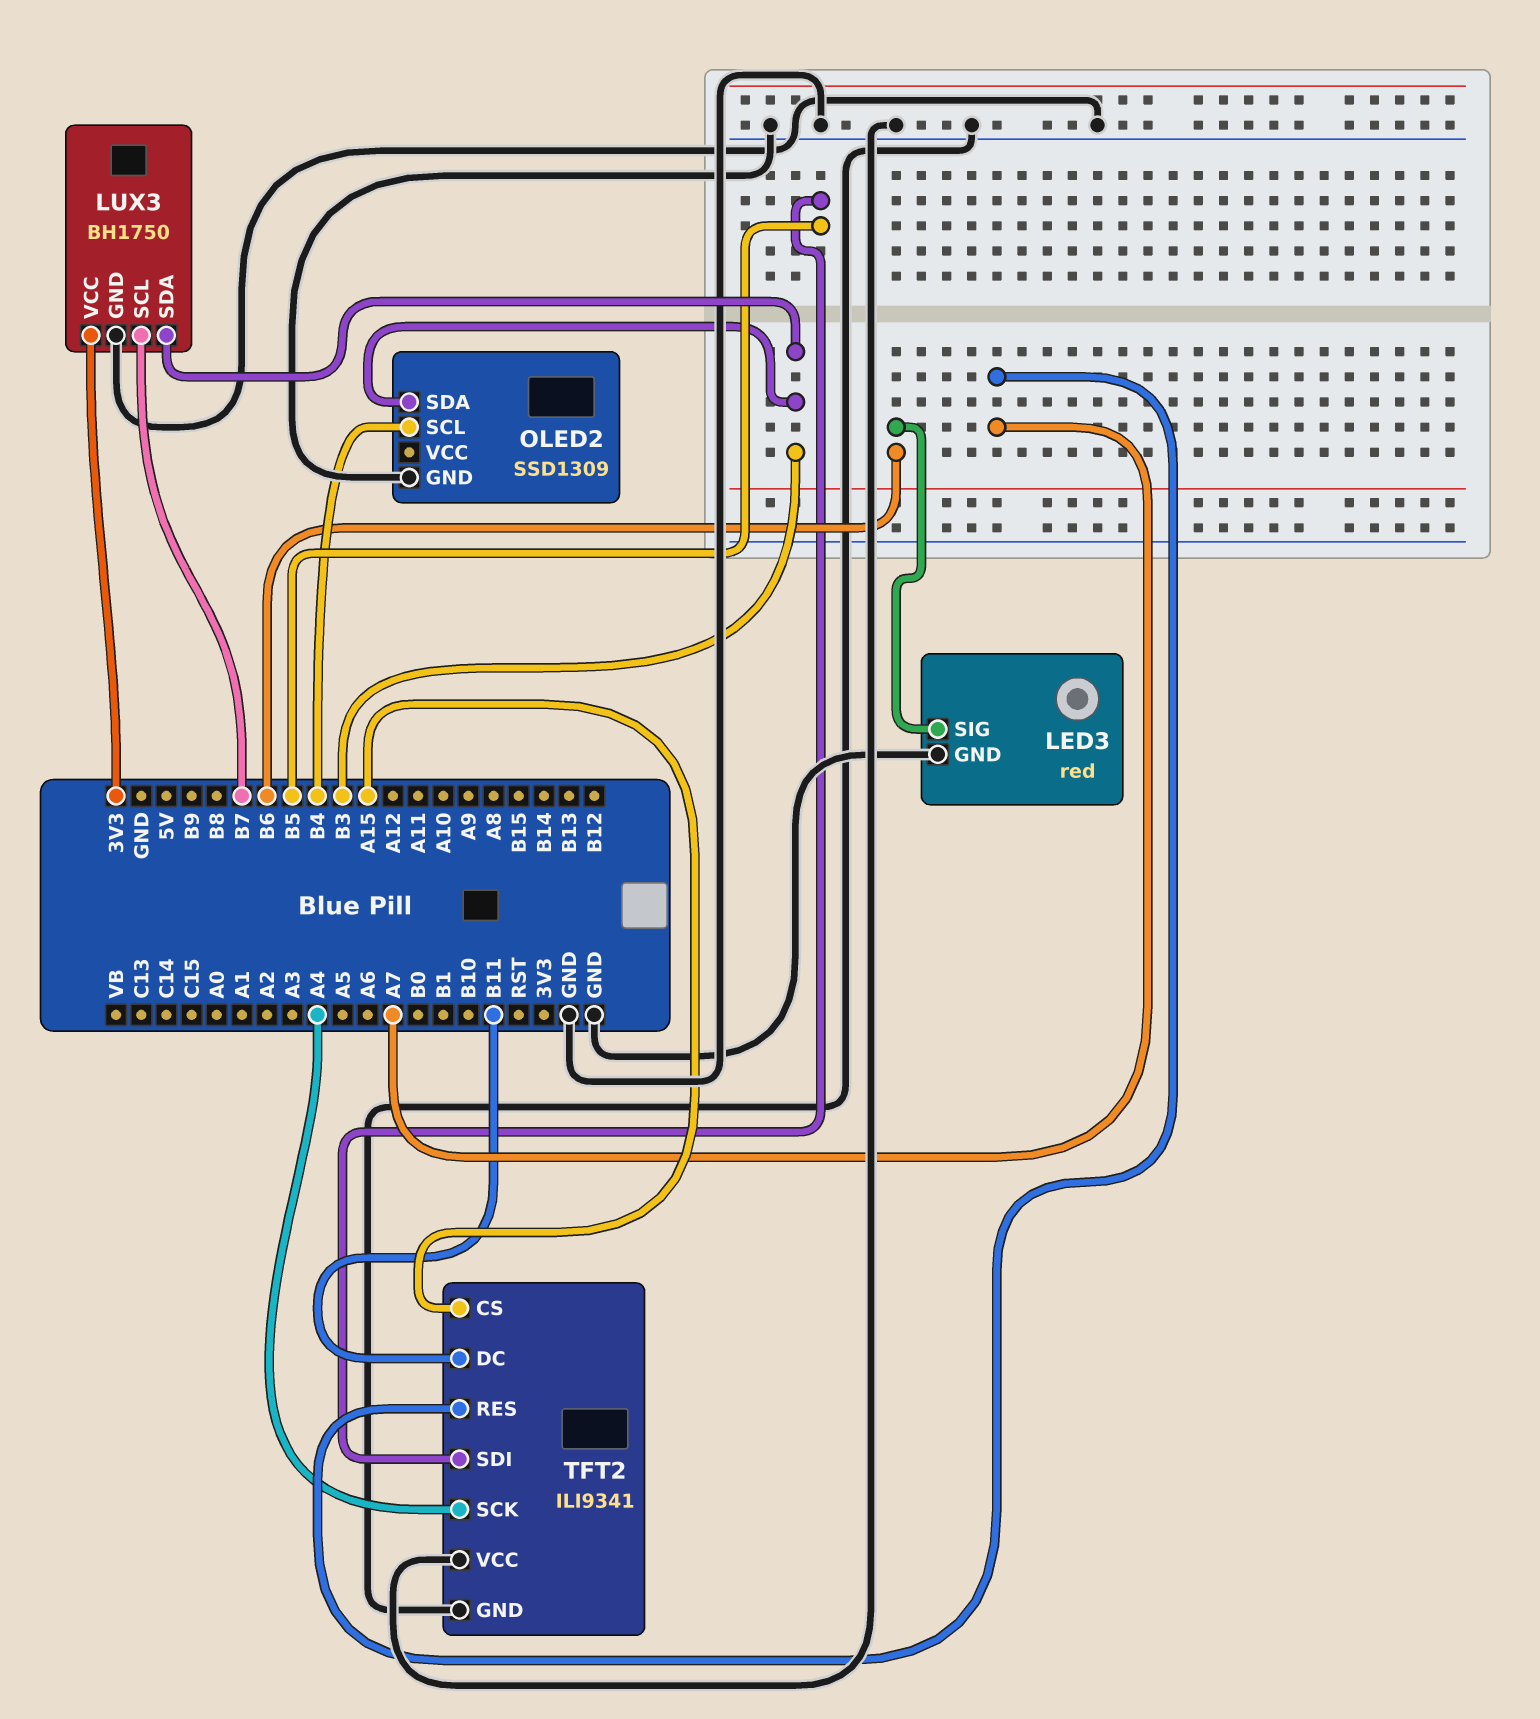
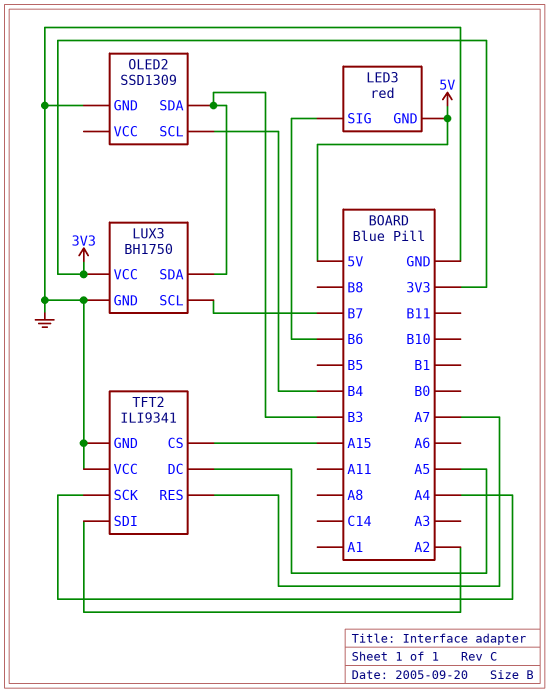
LED3 pin GND: GND -> 5V
TFT2 pin DC: B11 -> A5
TFT2 pin SDI: B5 -> A2

